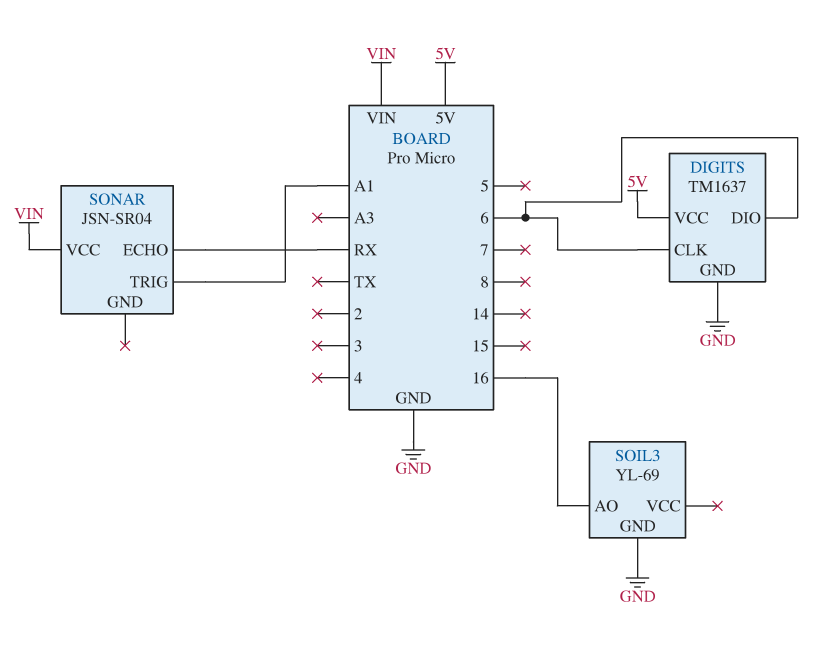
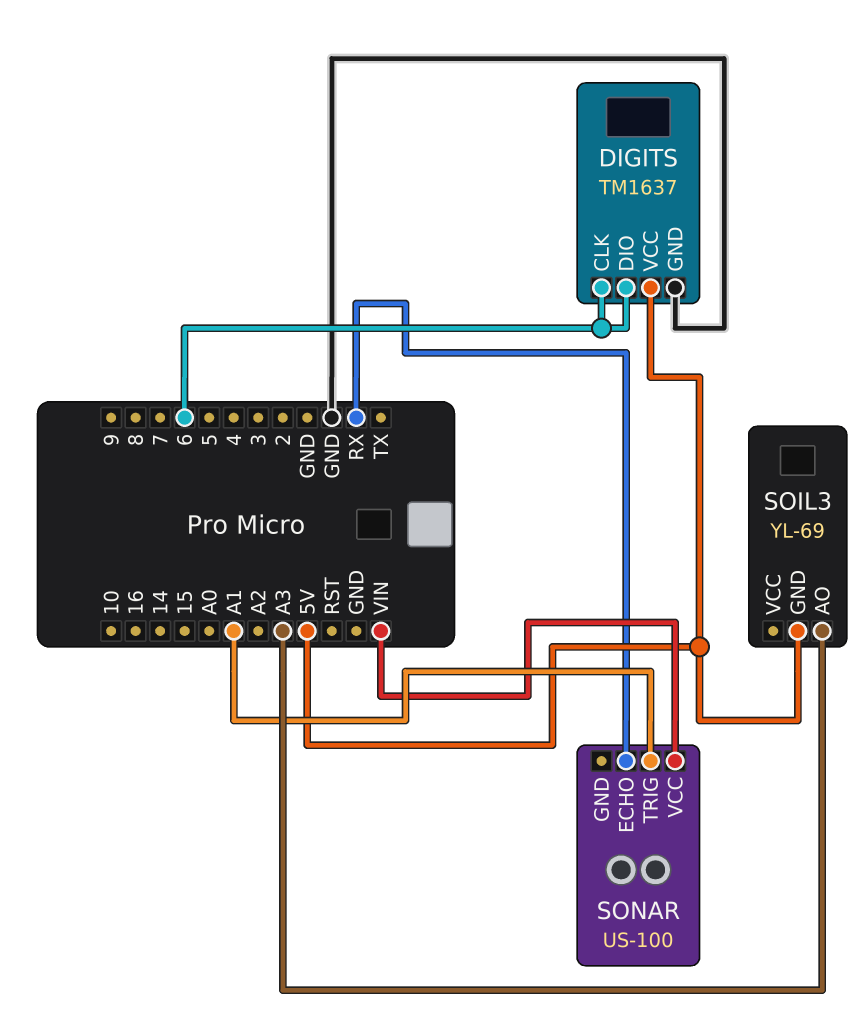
SOIL3 pin AO: 16 -> A3
SOIL3 pin GND: GND -> 5V
SONAR: JSN-SR04 -> US-100

